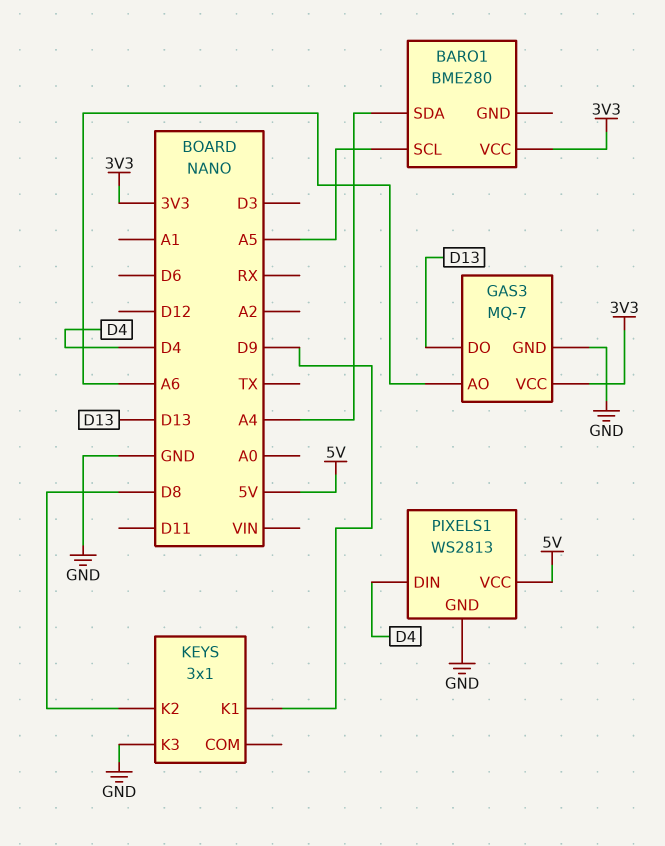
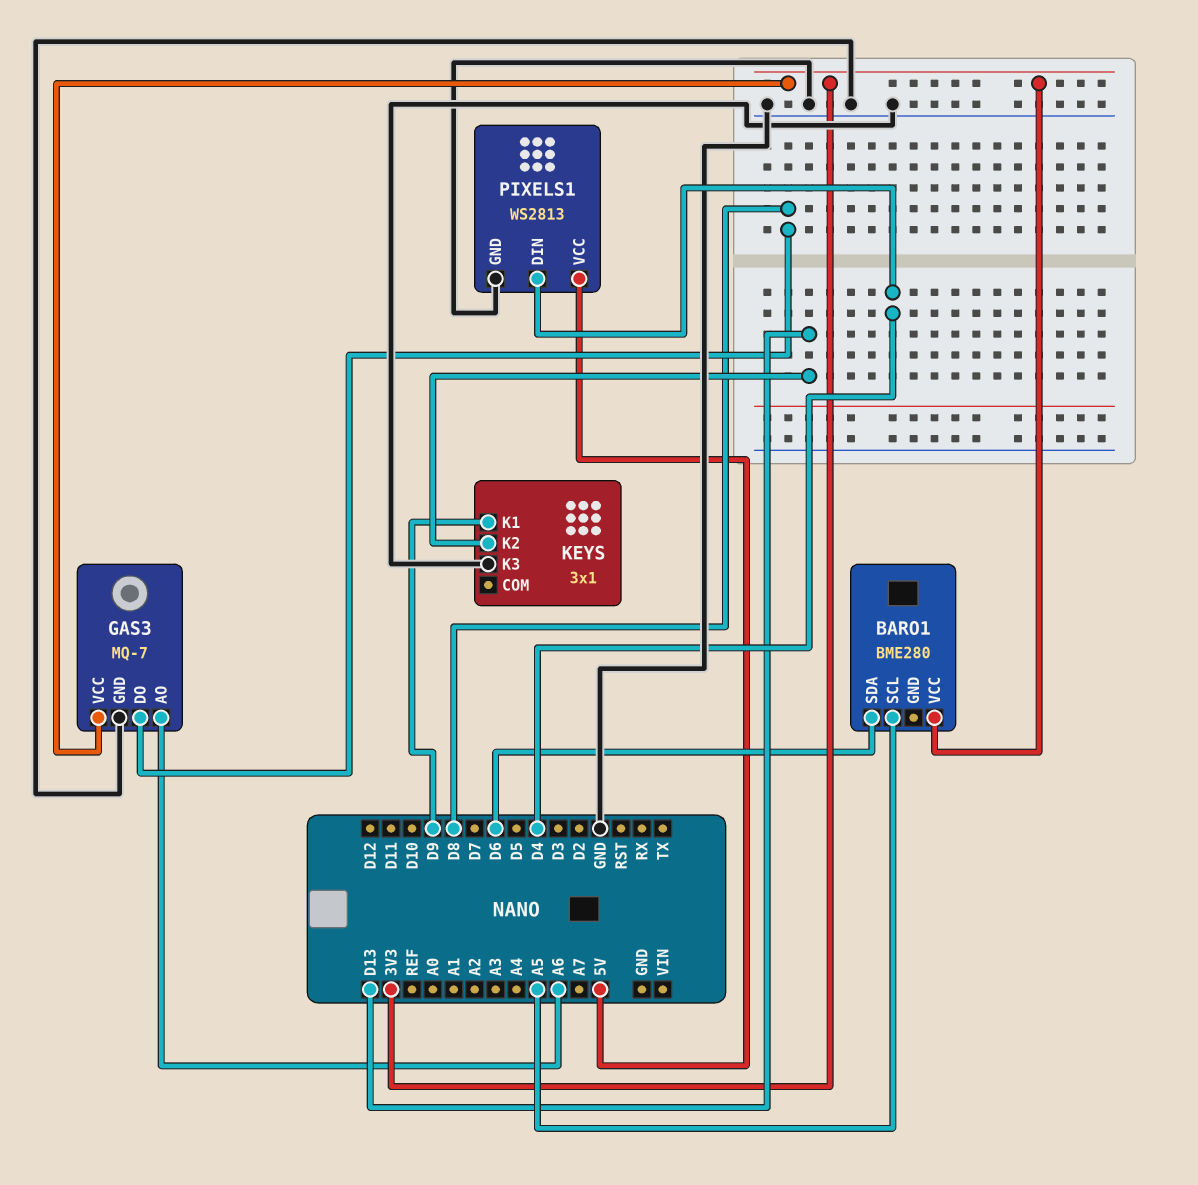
BARO1 pin SDA: A4 -> D6
GAS3 pin DO: D13 -> D8
KEYS pin K2: D8 -> D13

